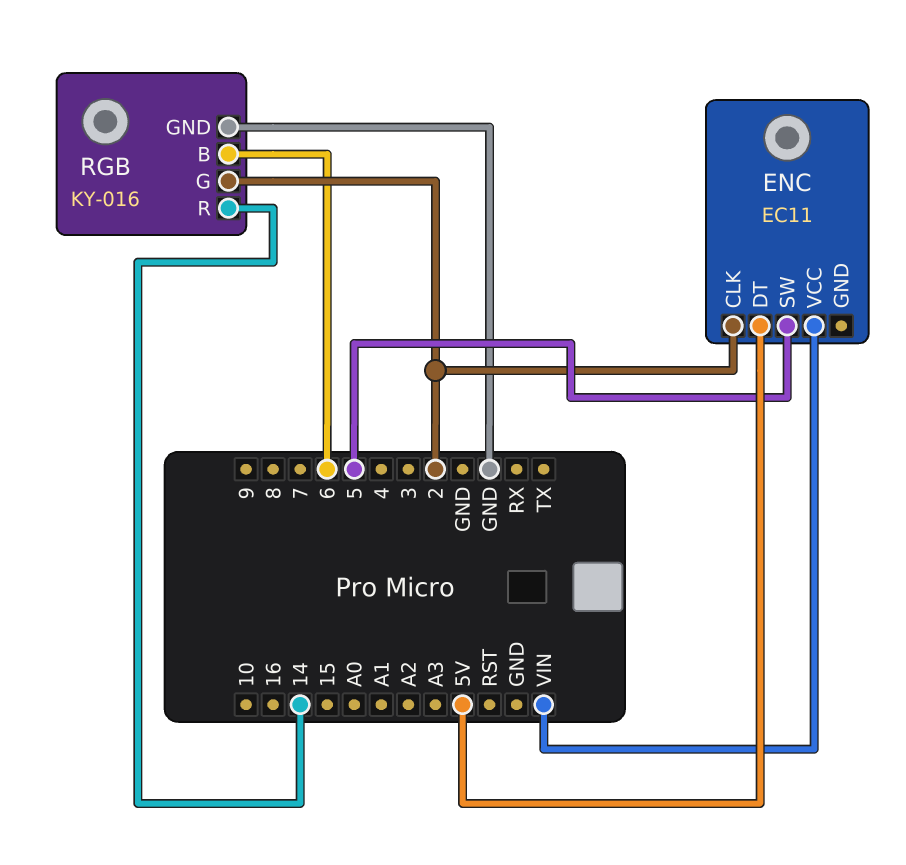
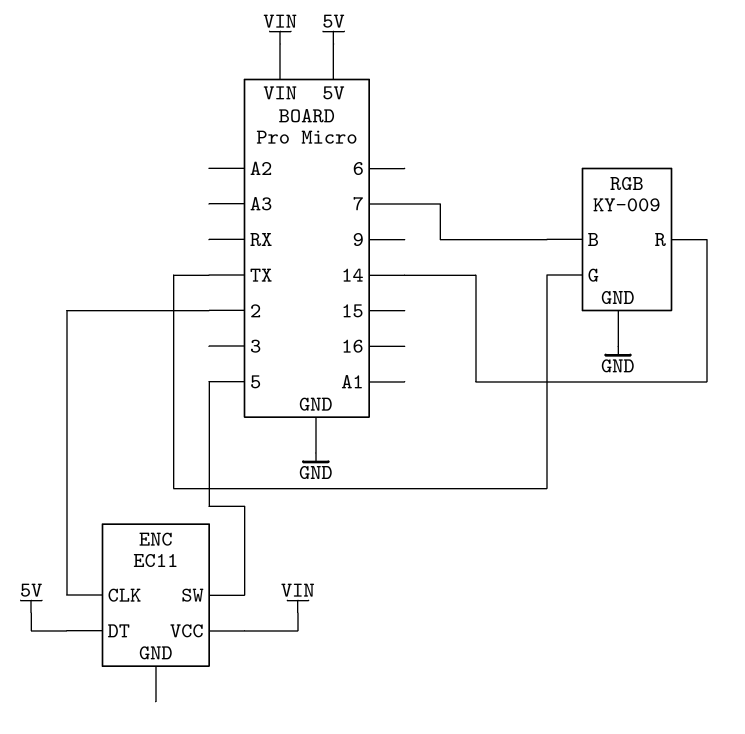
RGB: KY-016 -> KY-009
RGB pin B: 6 -> 7
RGB pin G: 2 -> TX

